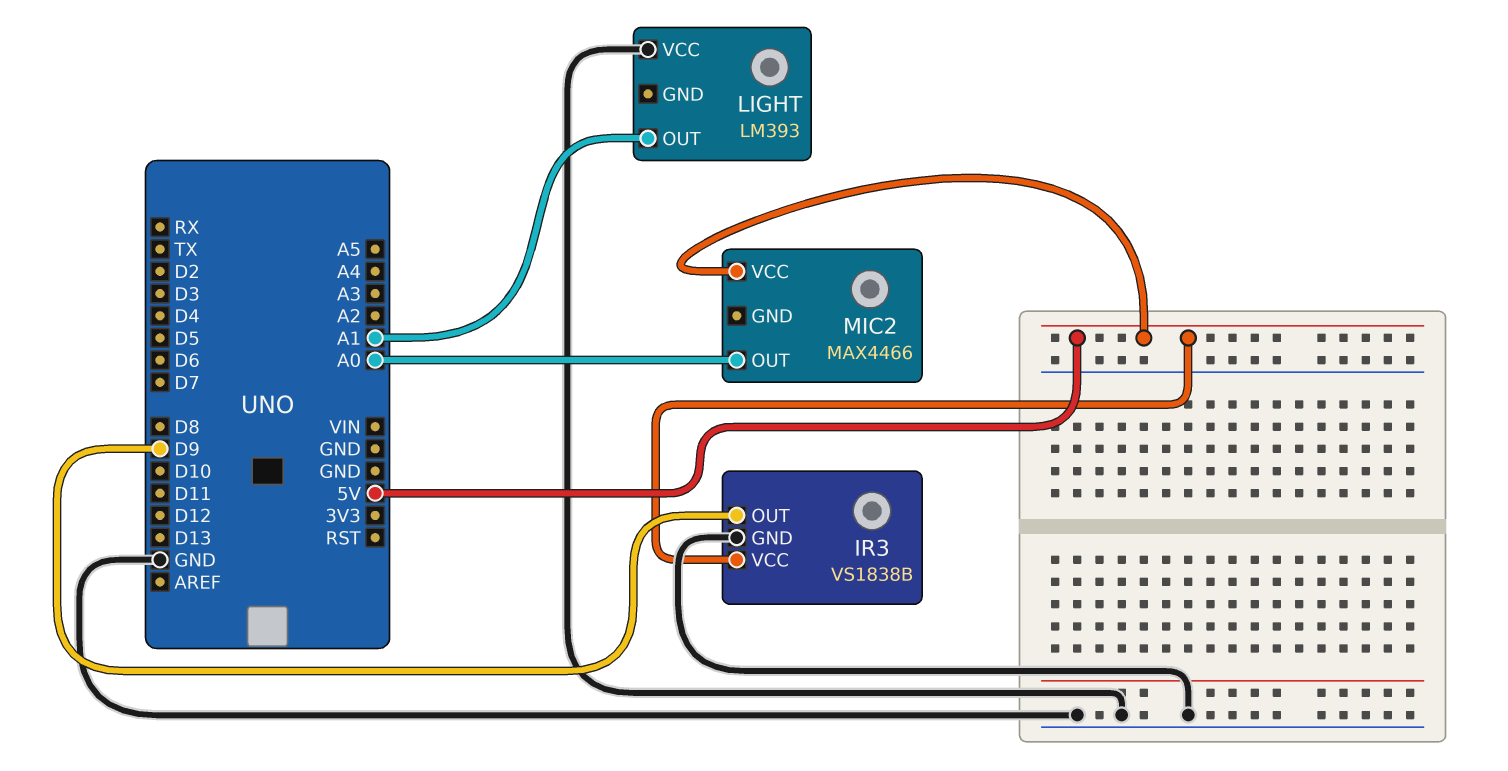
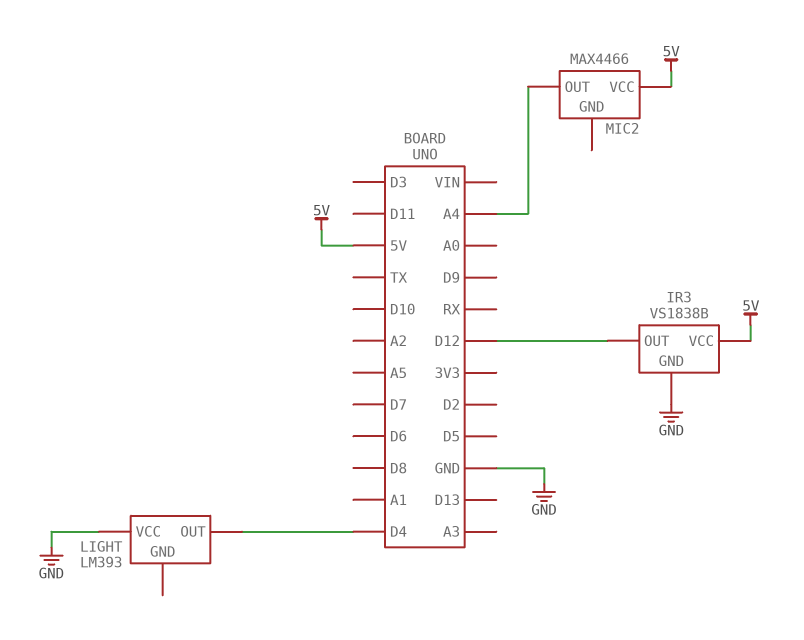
IR3 pin OUT: D9 -> D12
LIGHT pin OUT: A1 -> D4
MIC2 pin OUT: A0 -> A4

